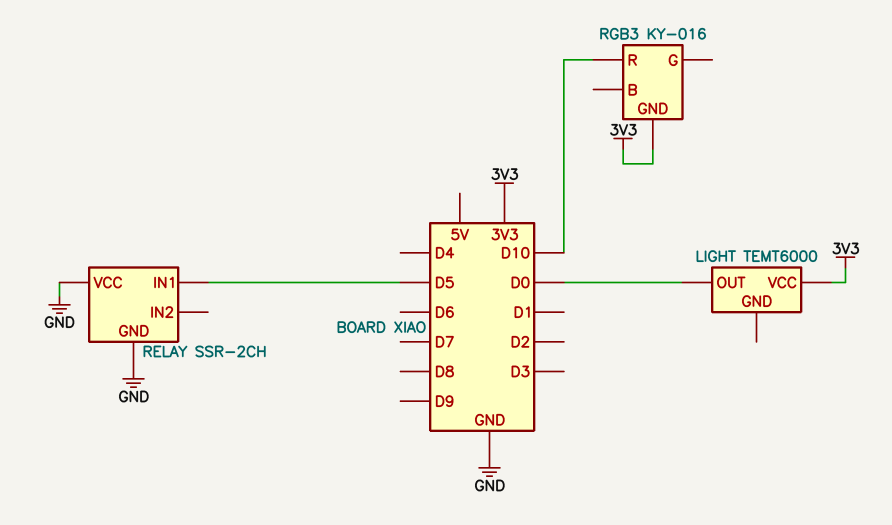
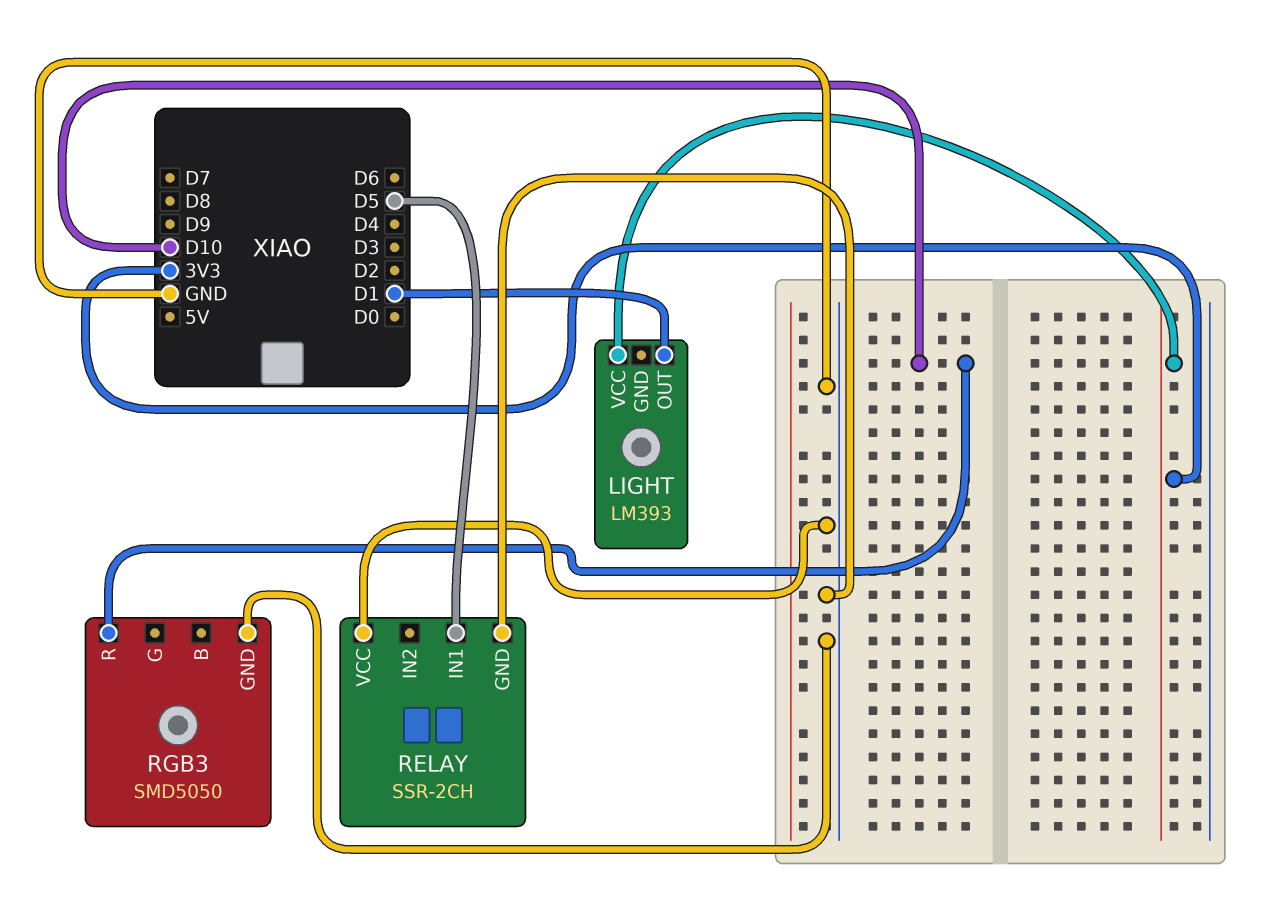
LIGHT: TEMT6000 -> LM393
LIGHT pin OUT: D0 -> D1
RGB3: KY-016 -> SMD5050
RGB3 pin GND: 3V3 -> GND

